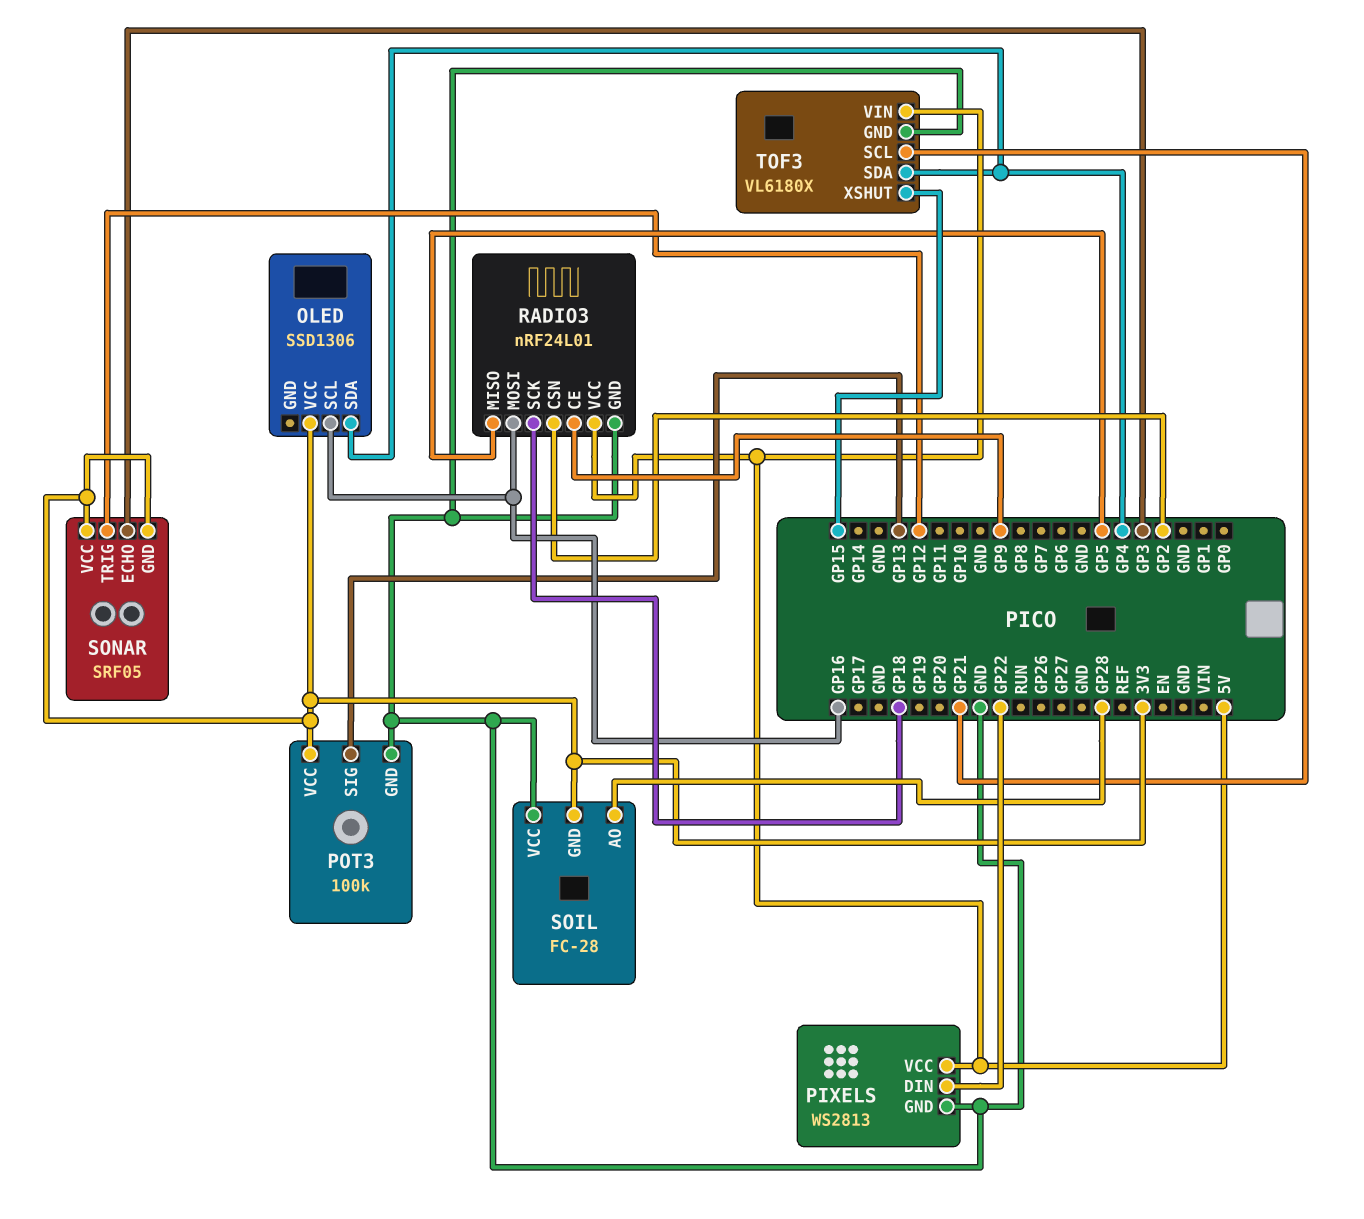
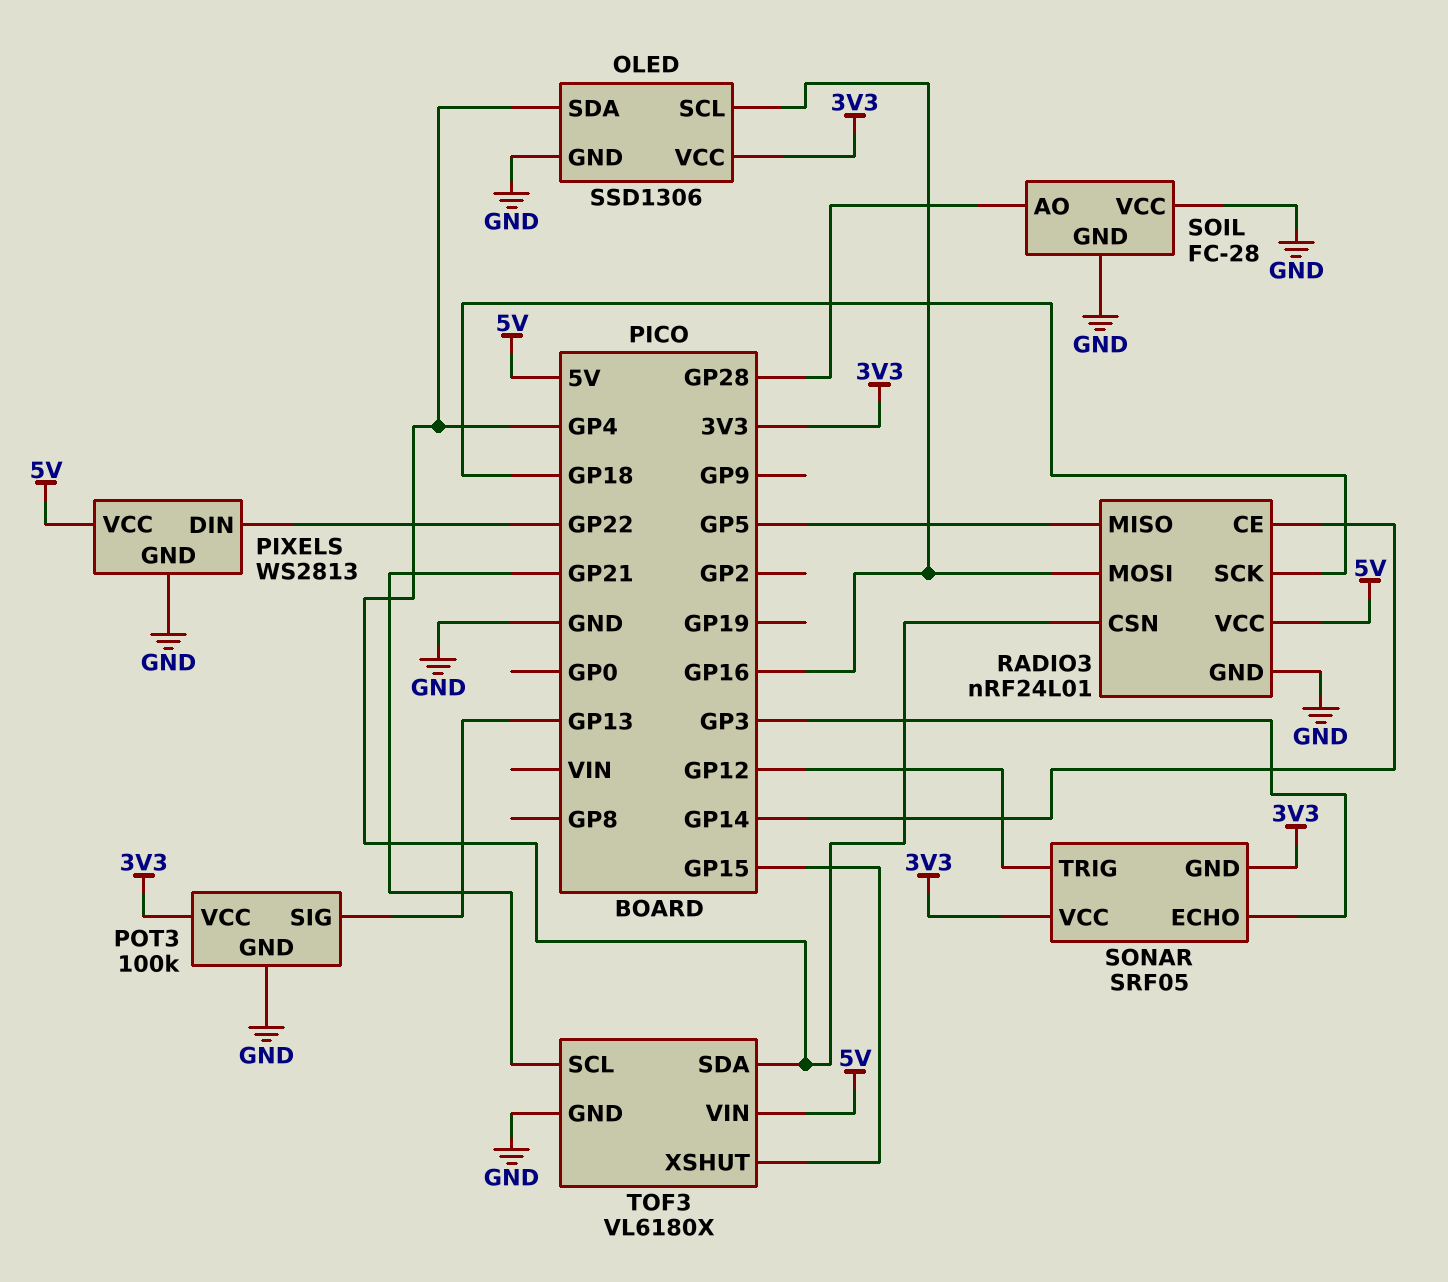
OLED pin GND: none -> GND
RADIO3 pin CE: GP9 -> GP14
RADIO3 pin CSN: GP2 -> GP4
SOIL pin GND: 3V3 -> GND

